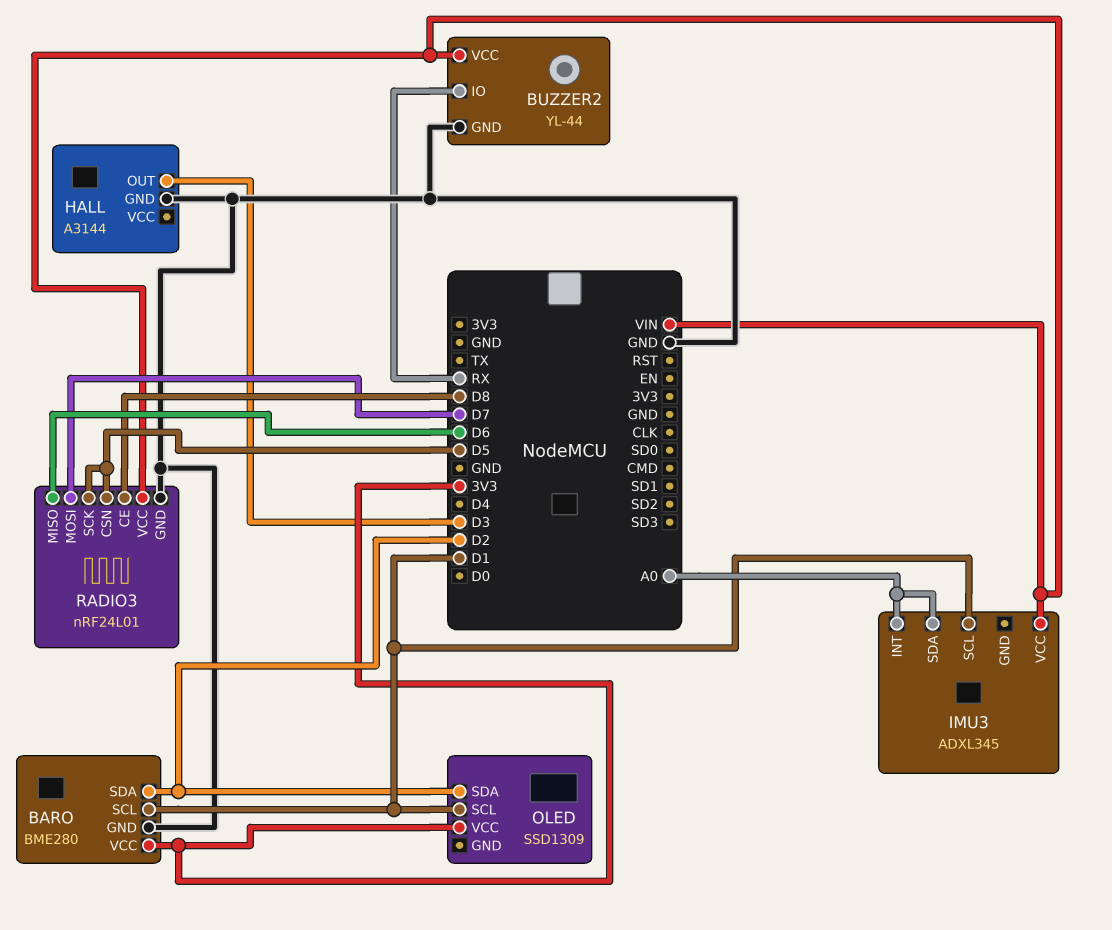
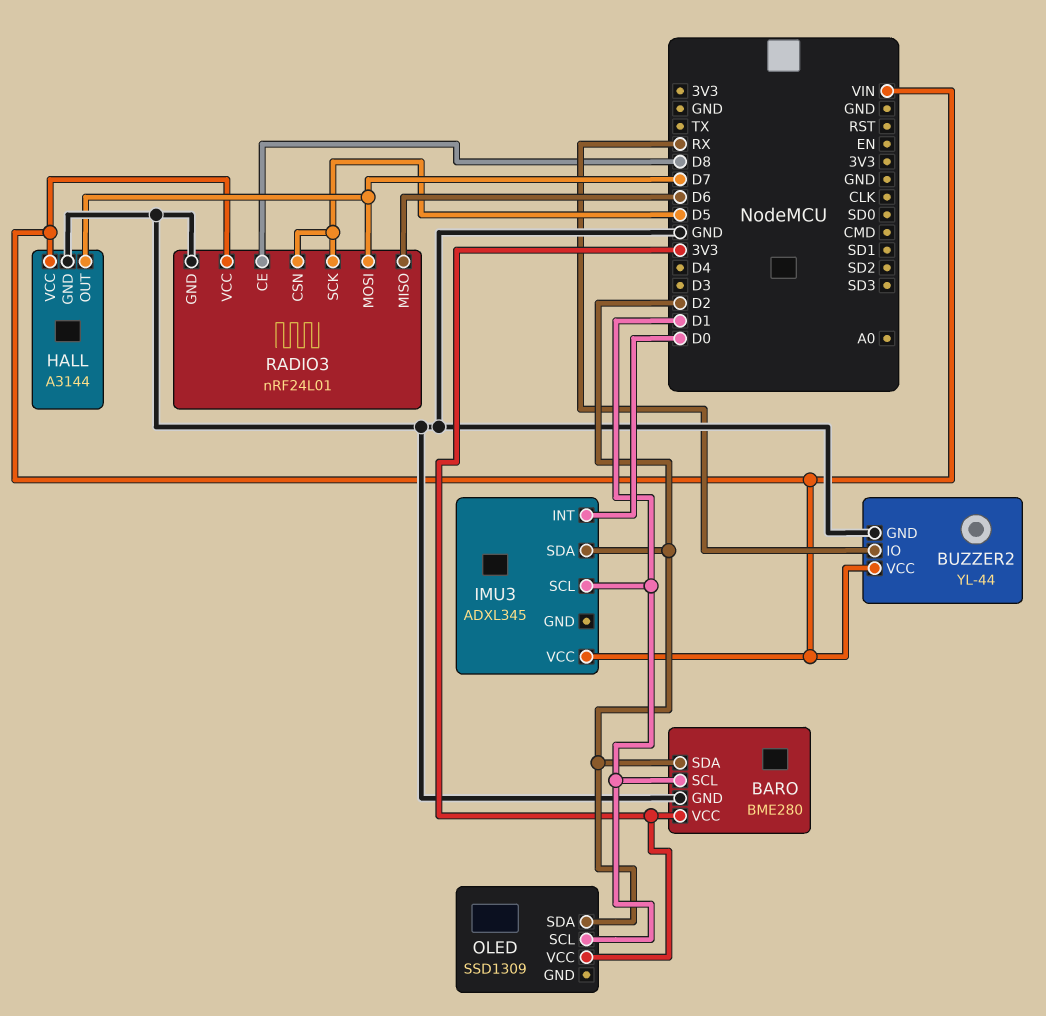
HALL pin OUT: D3 -> D7
HALL pin VCC: none -> VIN
IMU3 pin INT: A0 -> D0
IMU3 pin SDA: A0 -> D2

